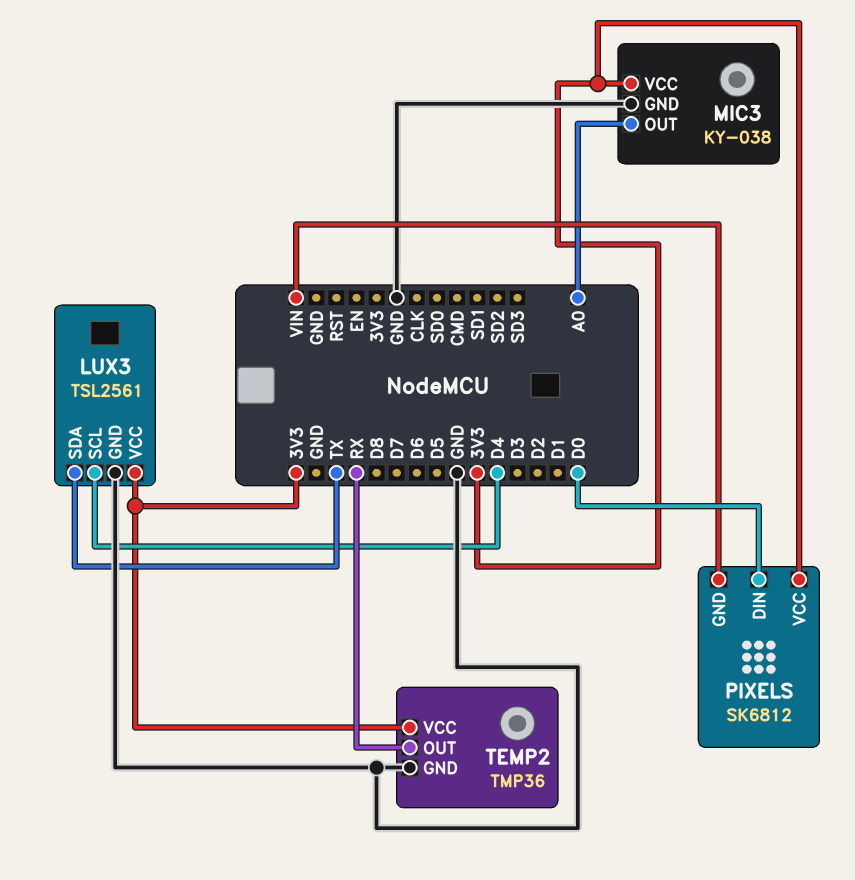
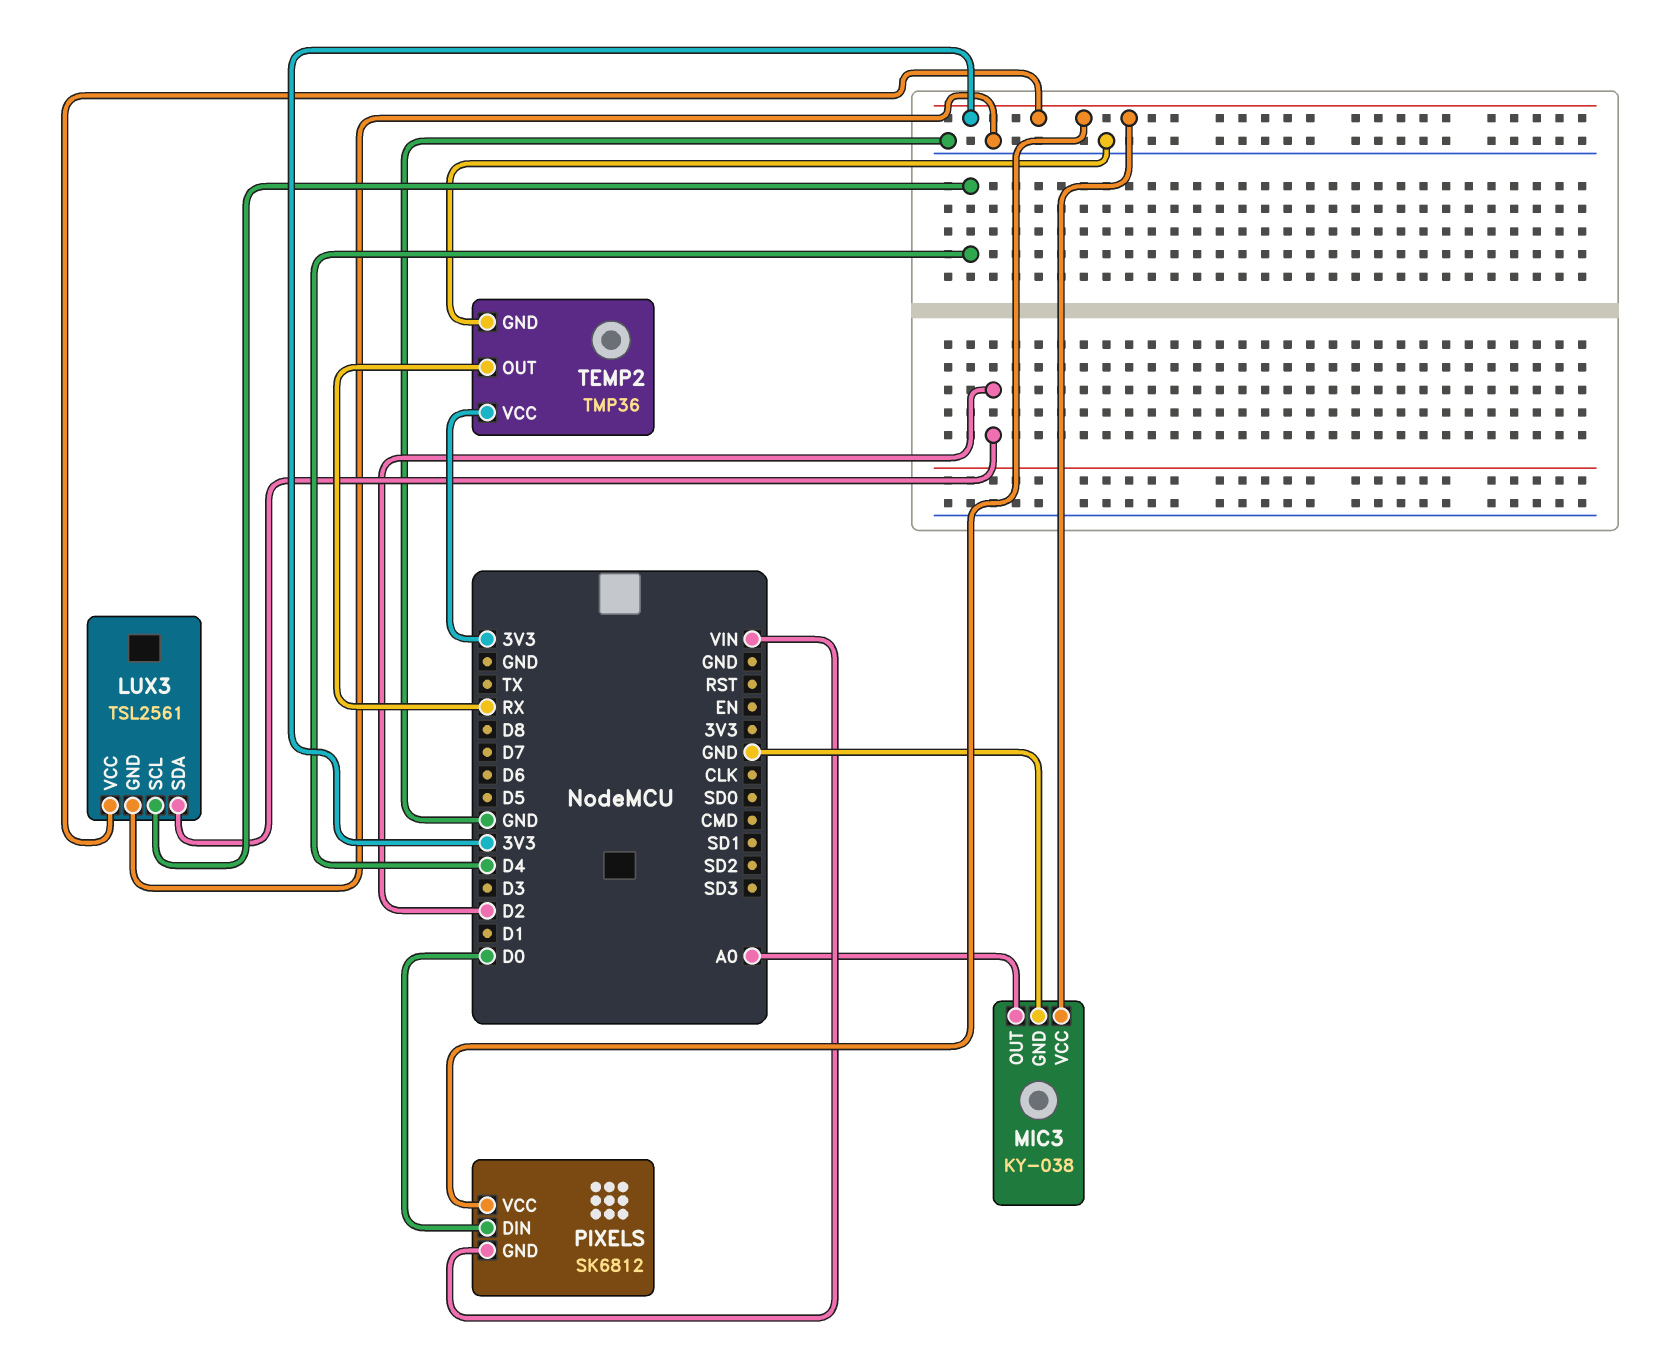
LUX3 pin SDA: TX -> D2

